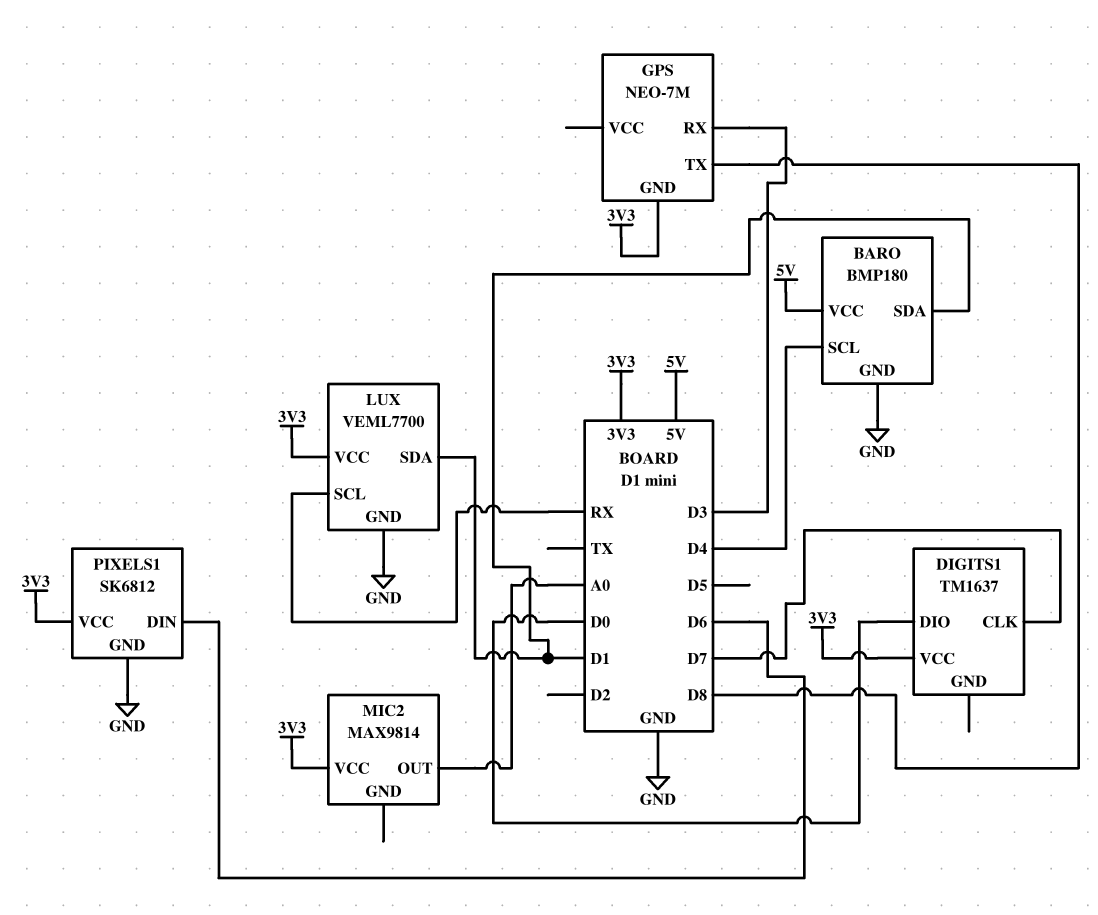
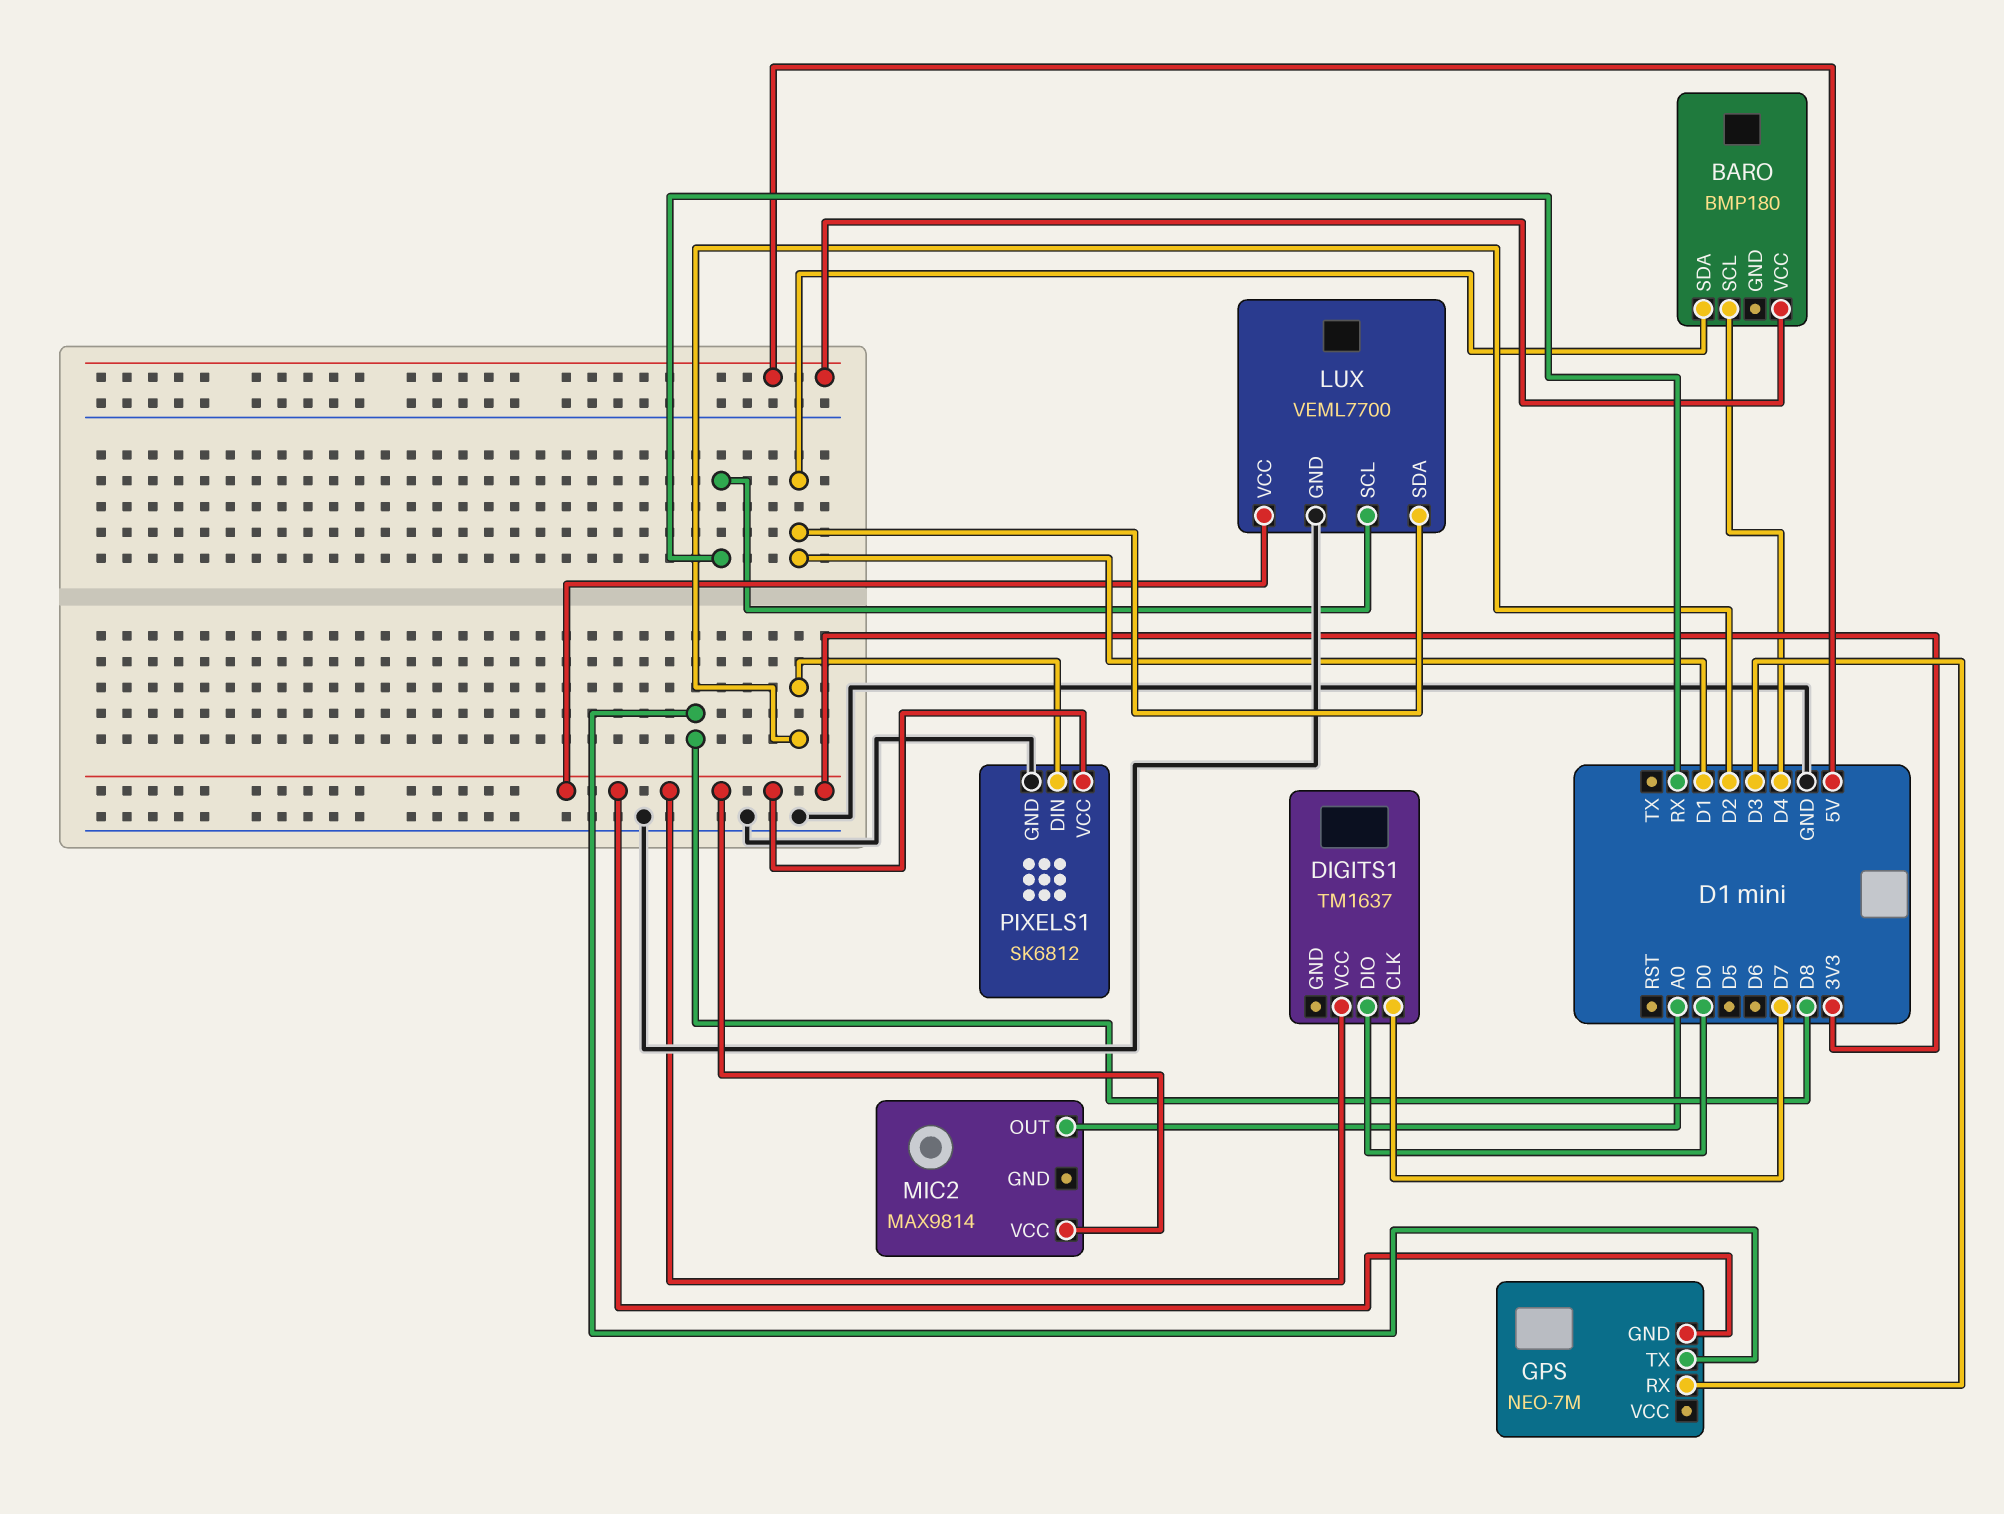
BARO pin GND: GND -> none
PIXELS1 pin DIN: D6 -> D2

